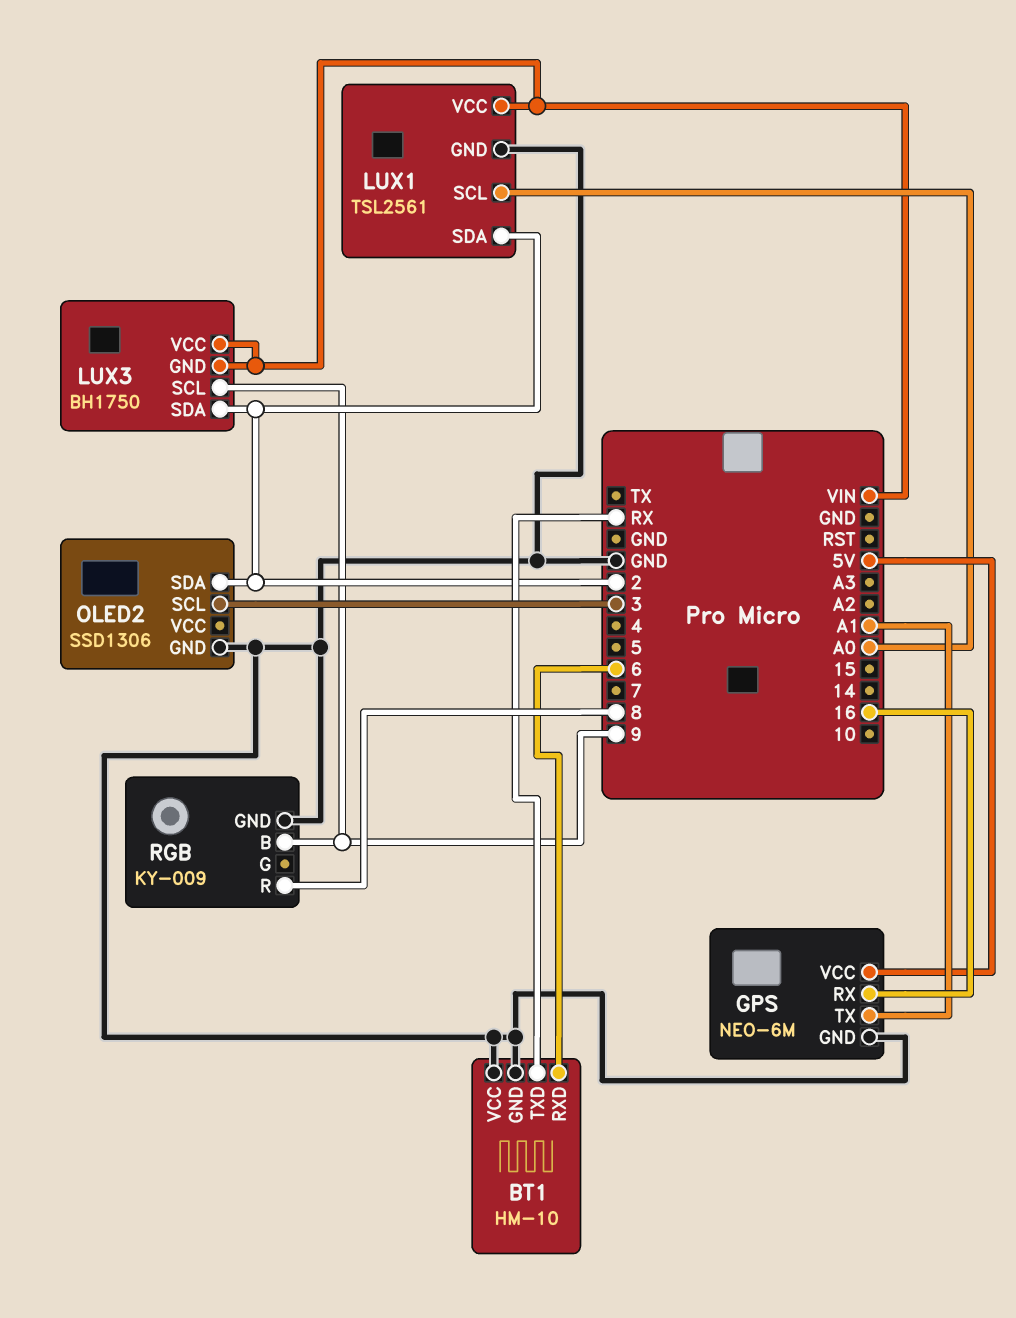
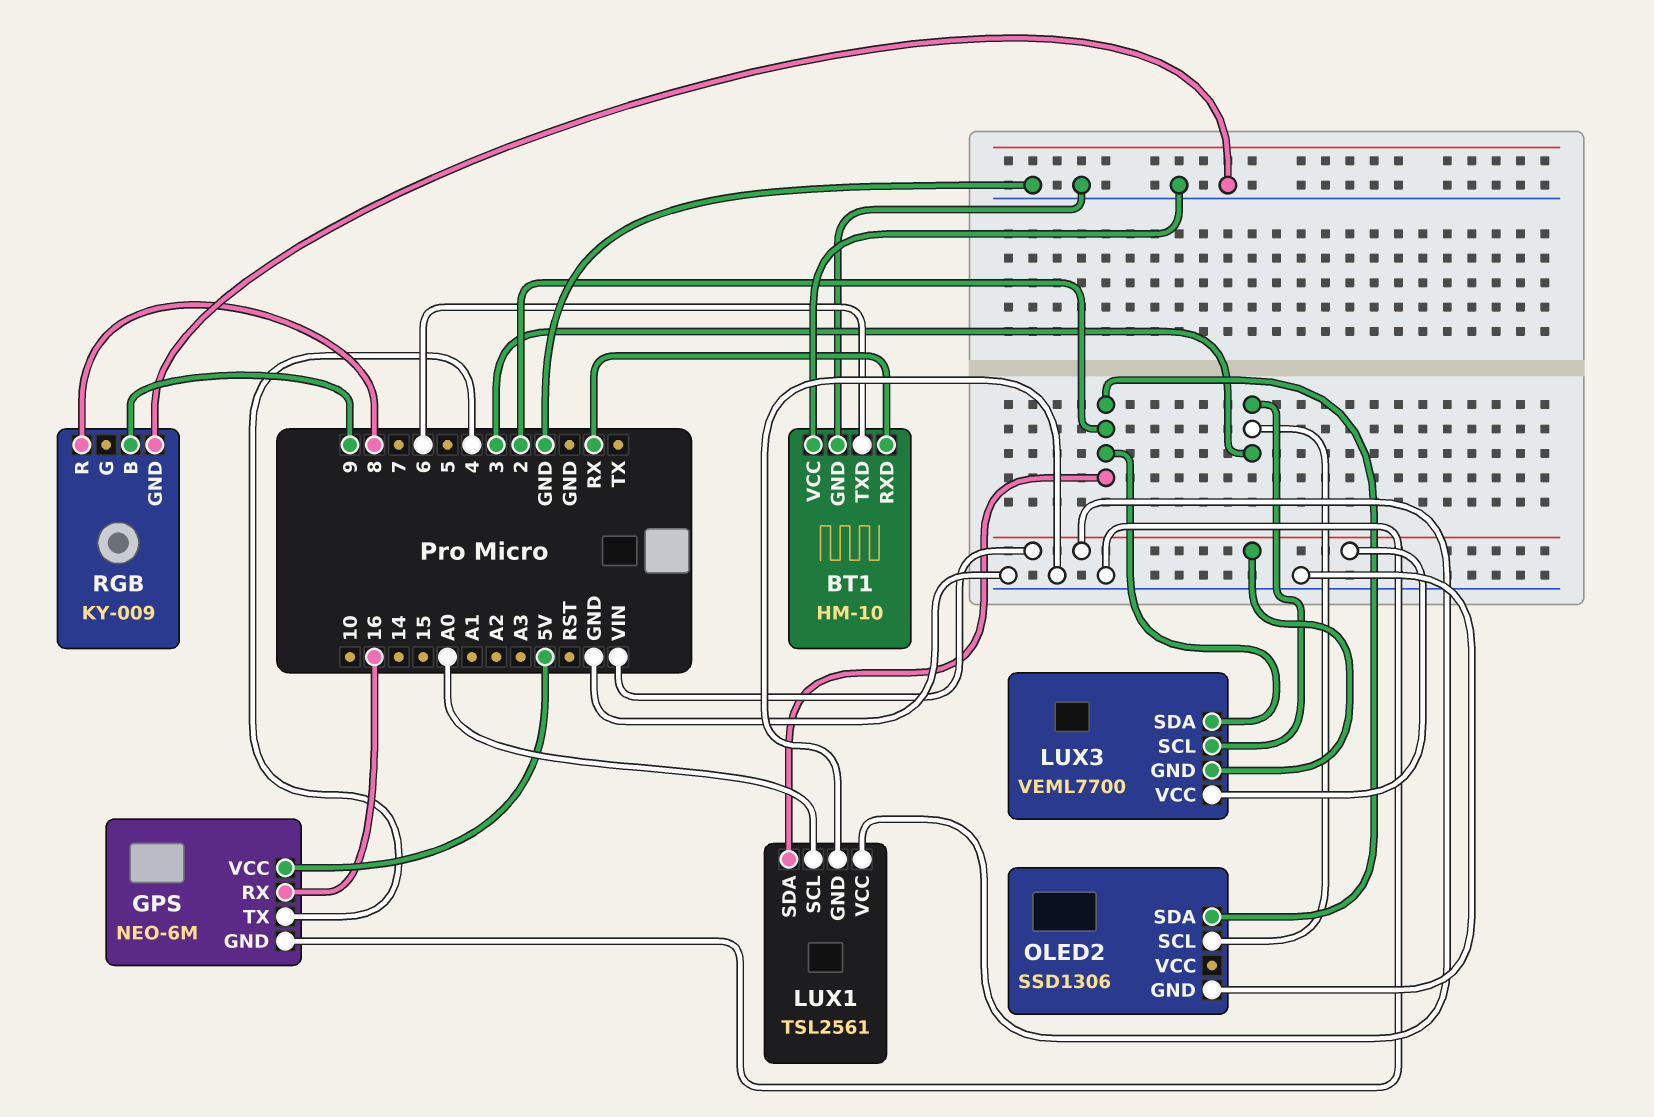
BT1 pin RXD: 6 -> RX
BT1 pin TXD: RX -> 6
GPS pin TX: A1 -> 4
LUX3: BH1750 -> VEML7700
LUX3 pin SCL: 9 -> 3

